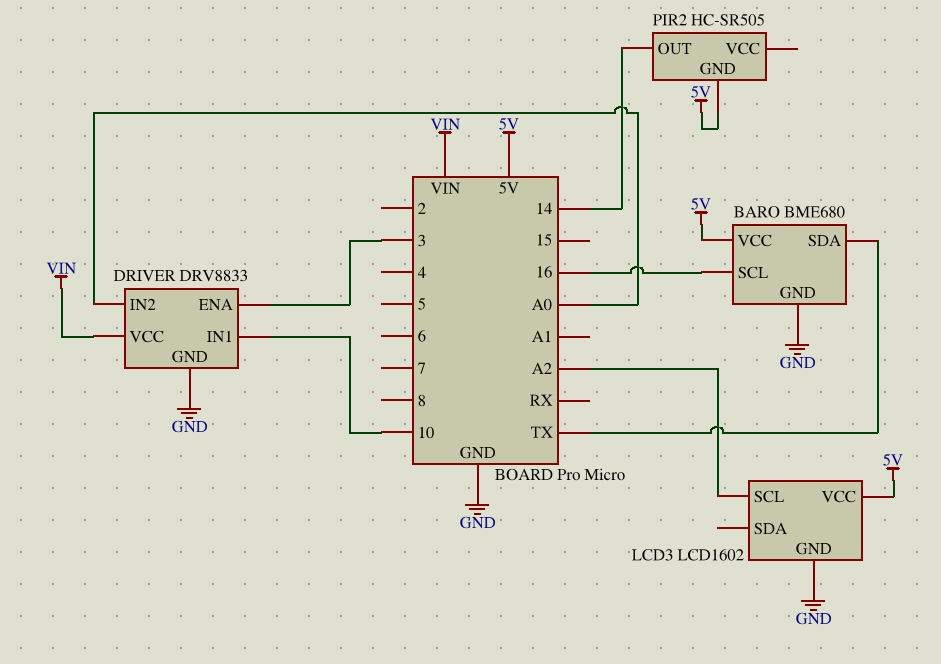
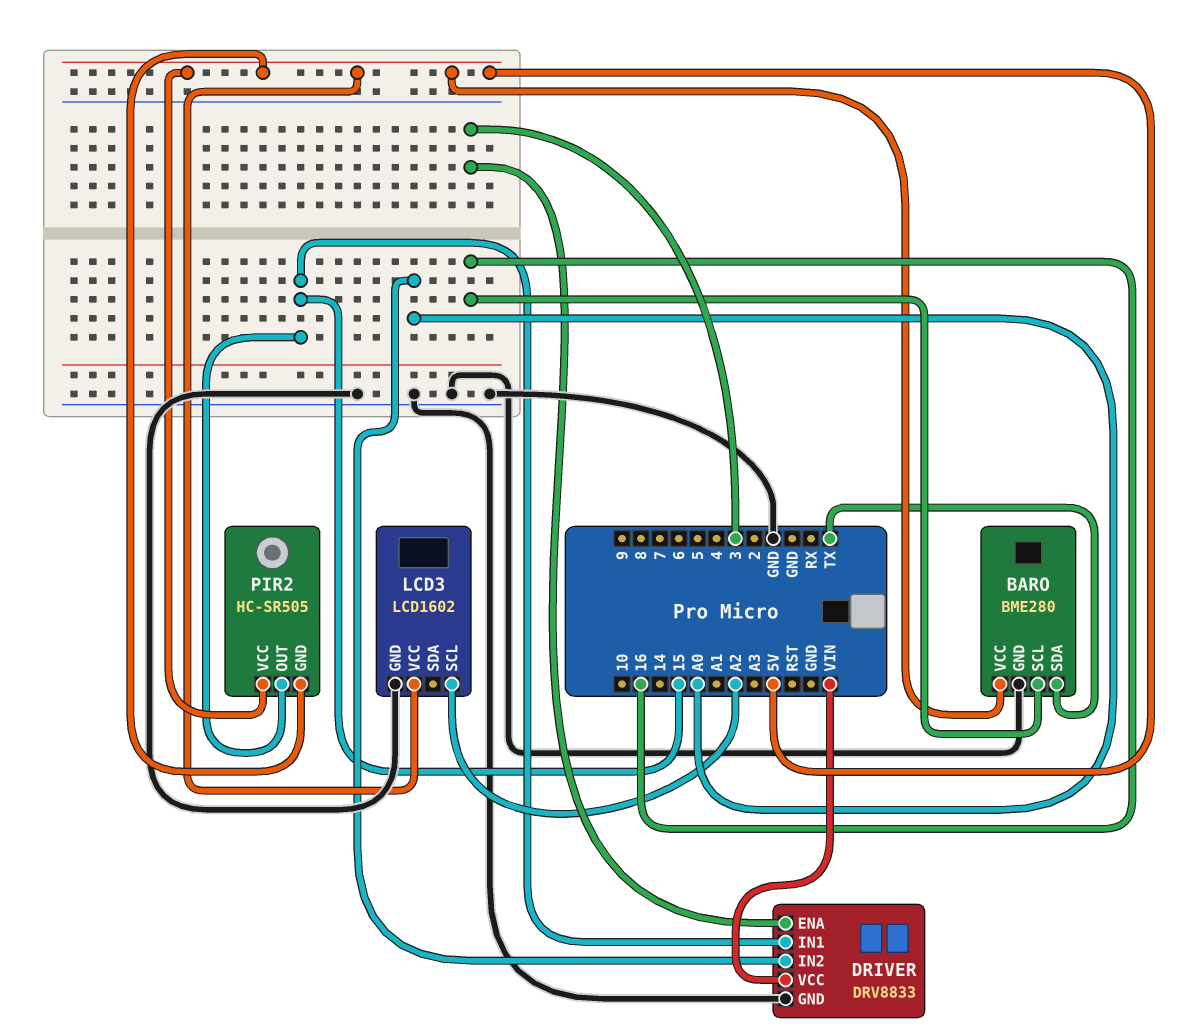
BARO: BME680 -> BME280
DRIVER pin IN1: 10 -> 15
PIR2 pin OUT: 14 -> 15
PIR2 pin VCC: none -> 5V

